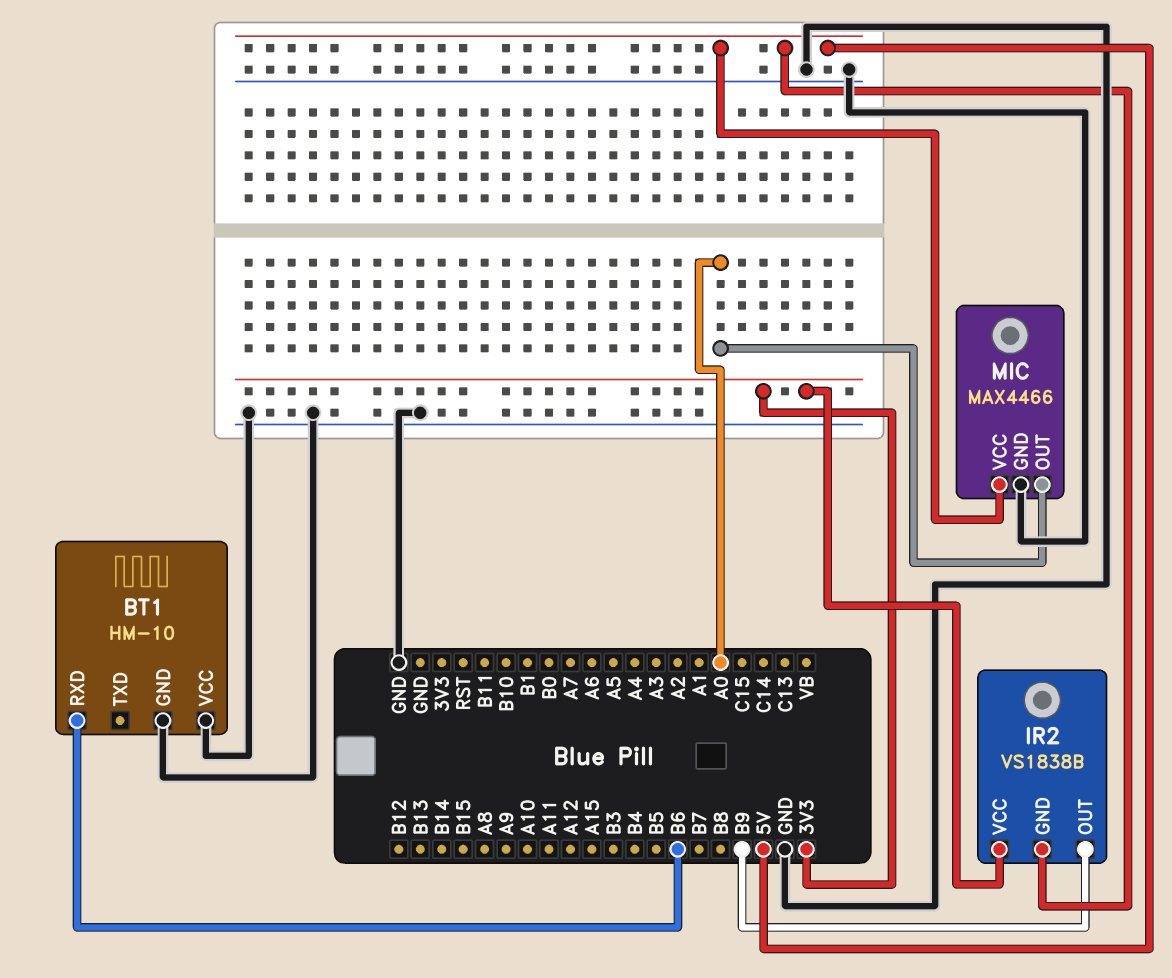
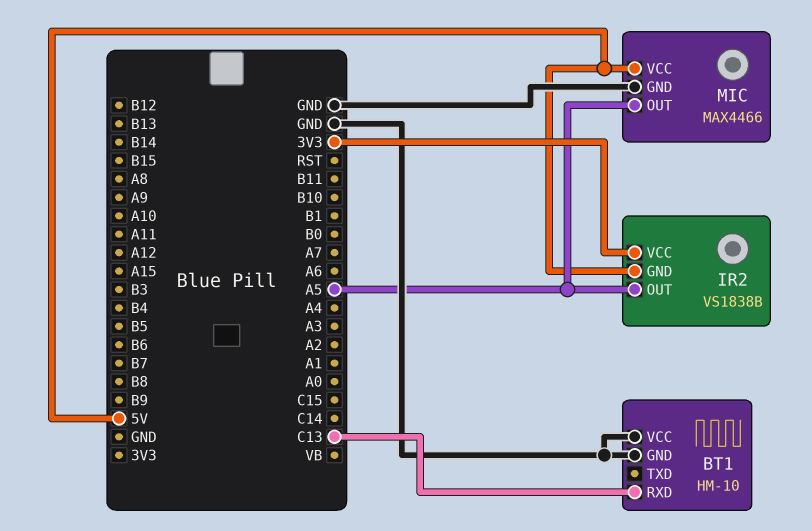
BT1 pin RXD: B6 -> C13
IR2 pin OUT: B9 -> A5
MIC pin OUT: A0 -> A5

